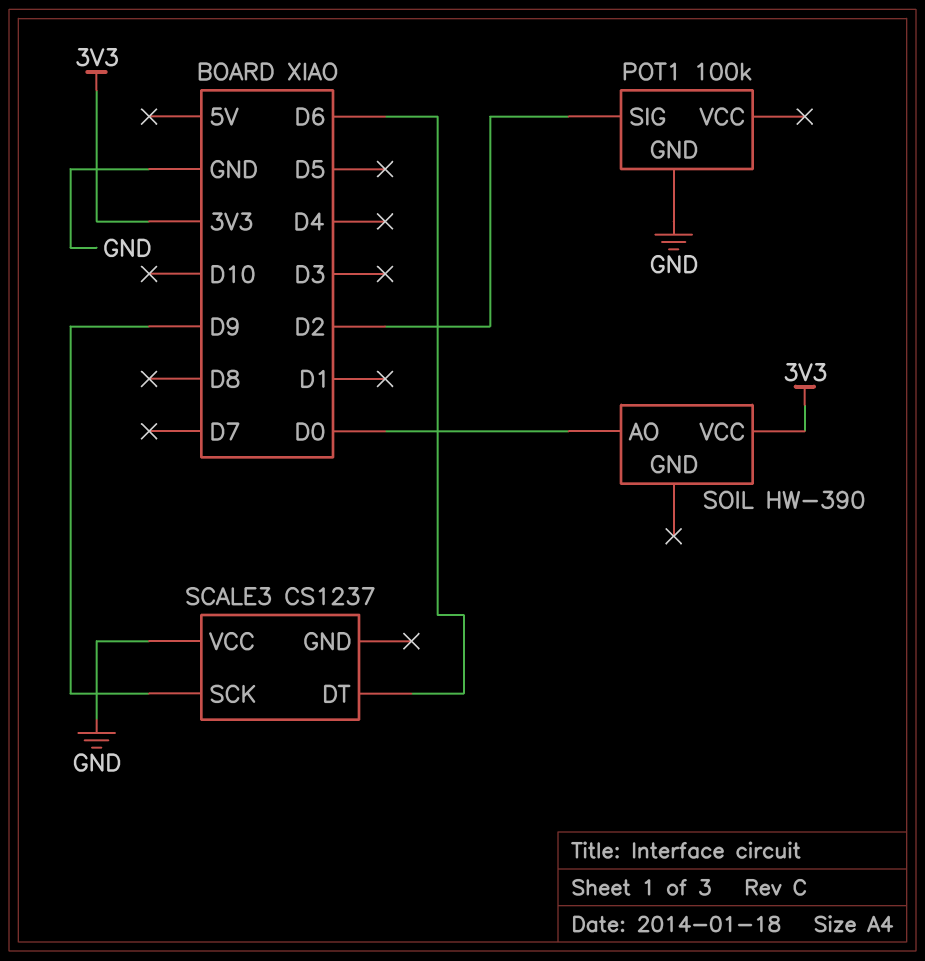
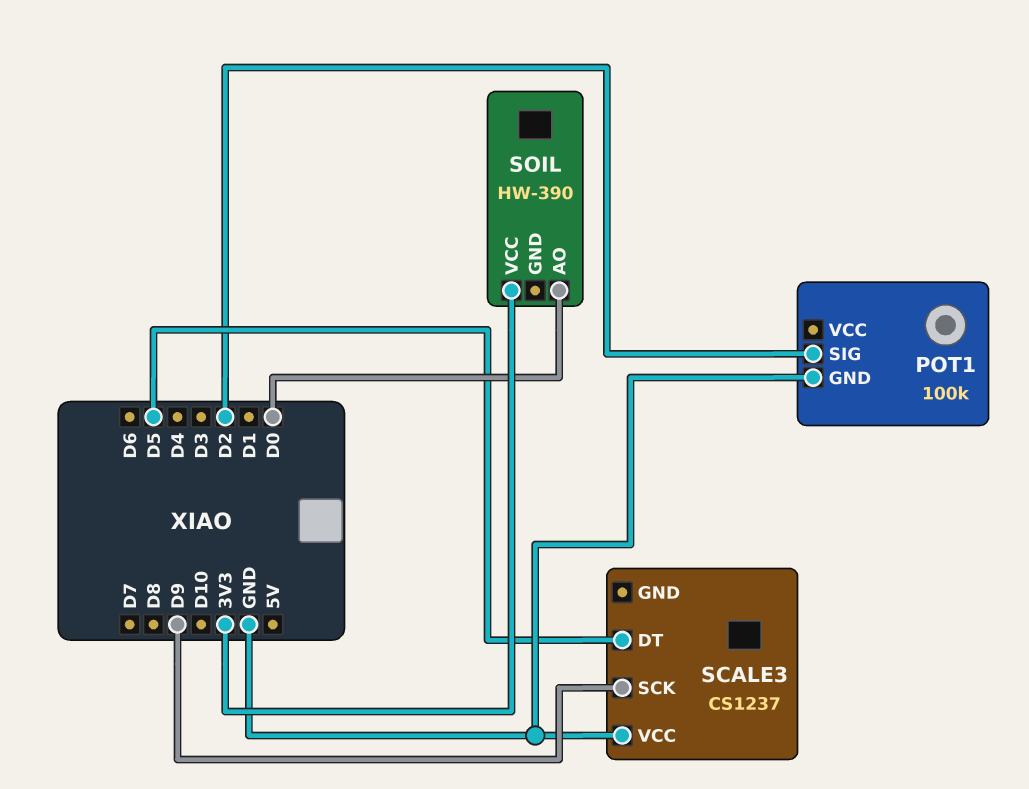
SCALE3 pin DT: D6 -> D5

